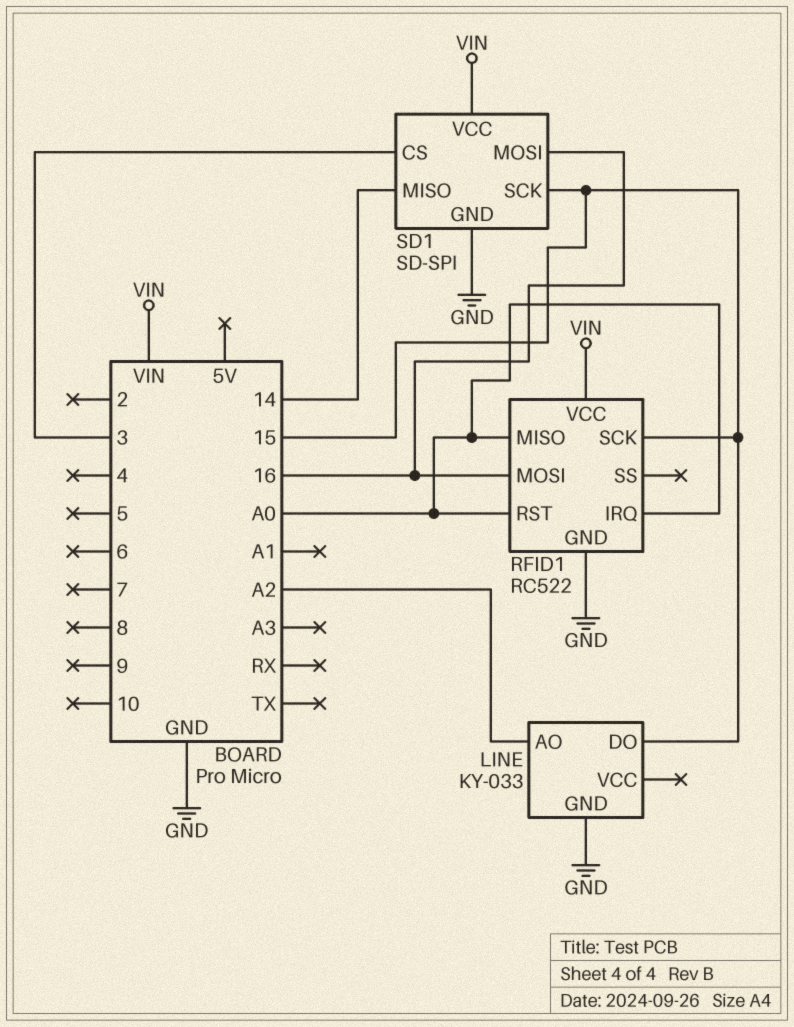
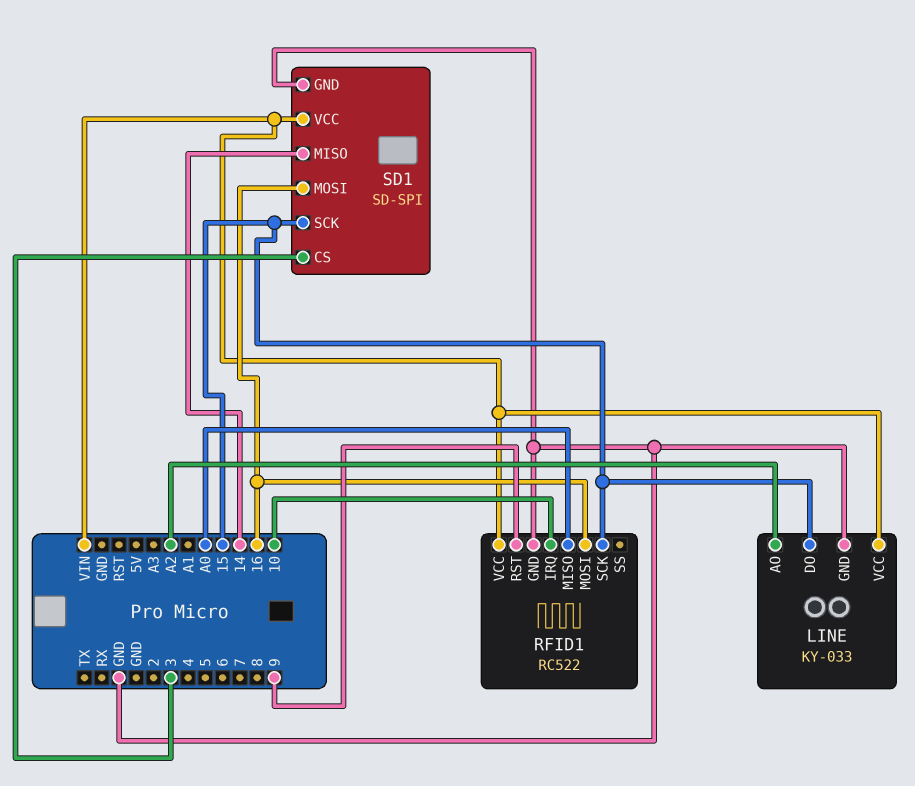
LINE pin VCC: none -> VIN
RFID1 pin IRQ: A0 -> 10
RFID1 pin RST: A0 -> 9

